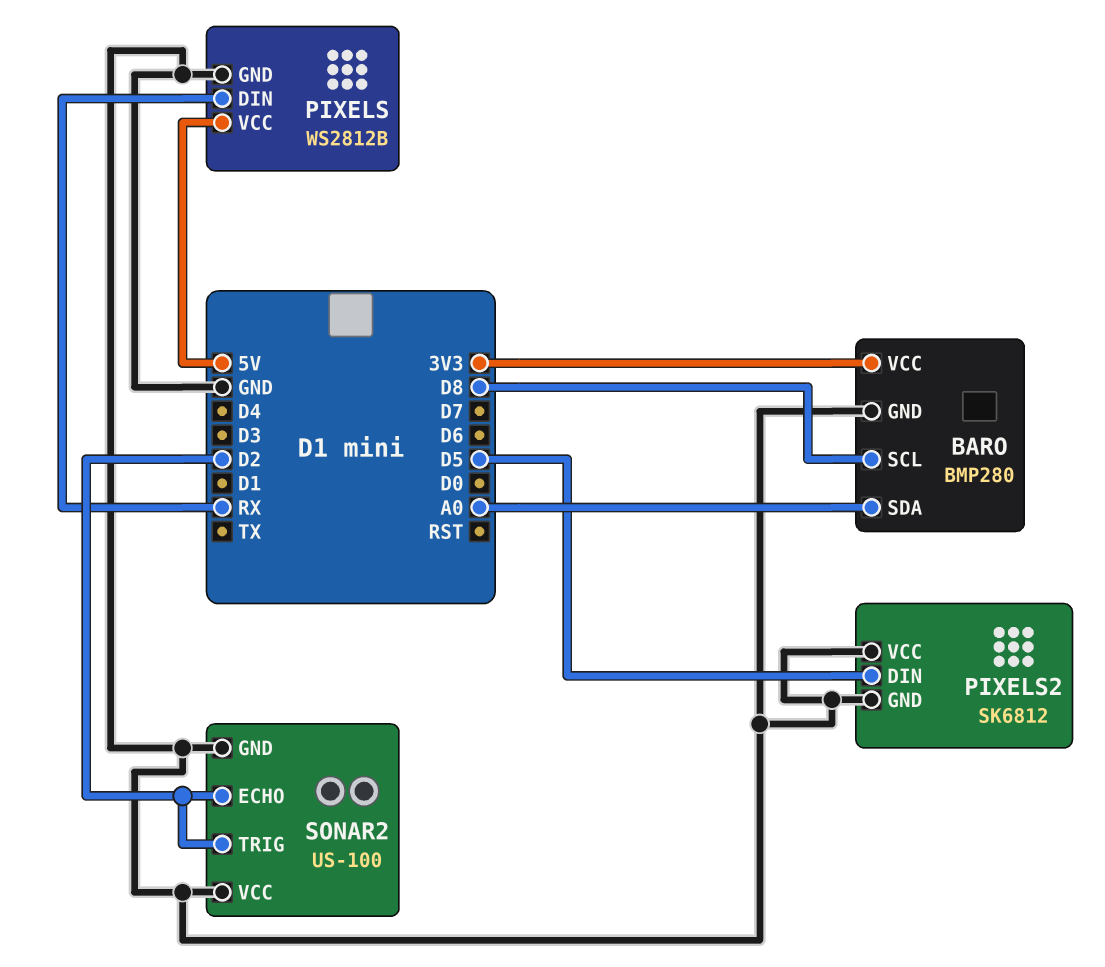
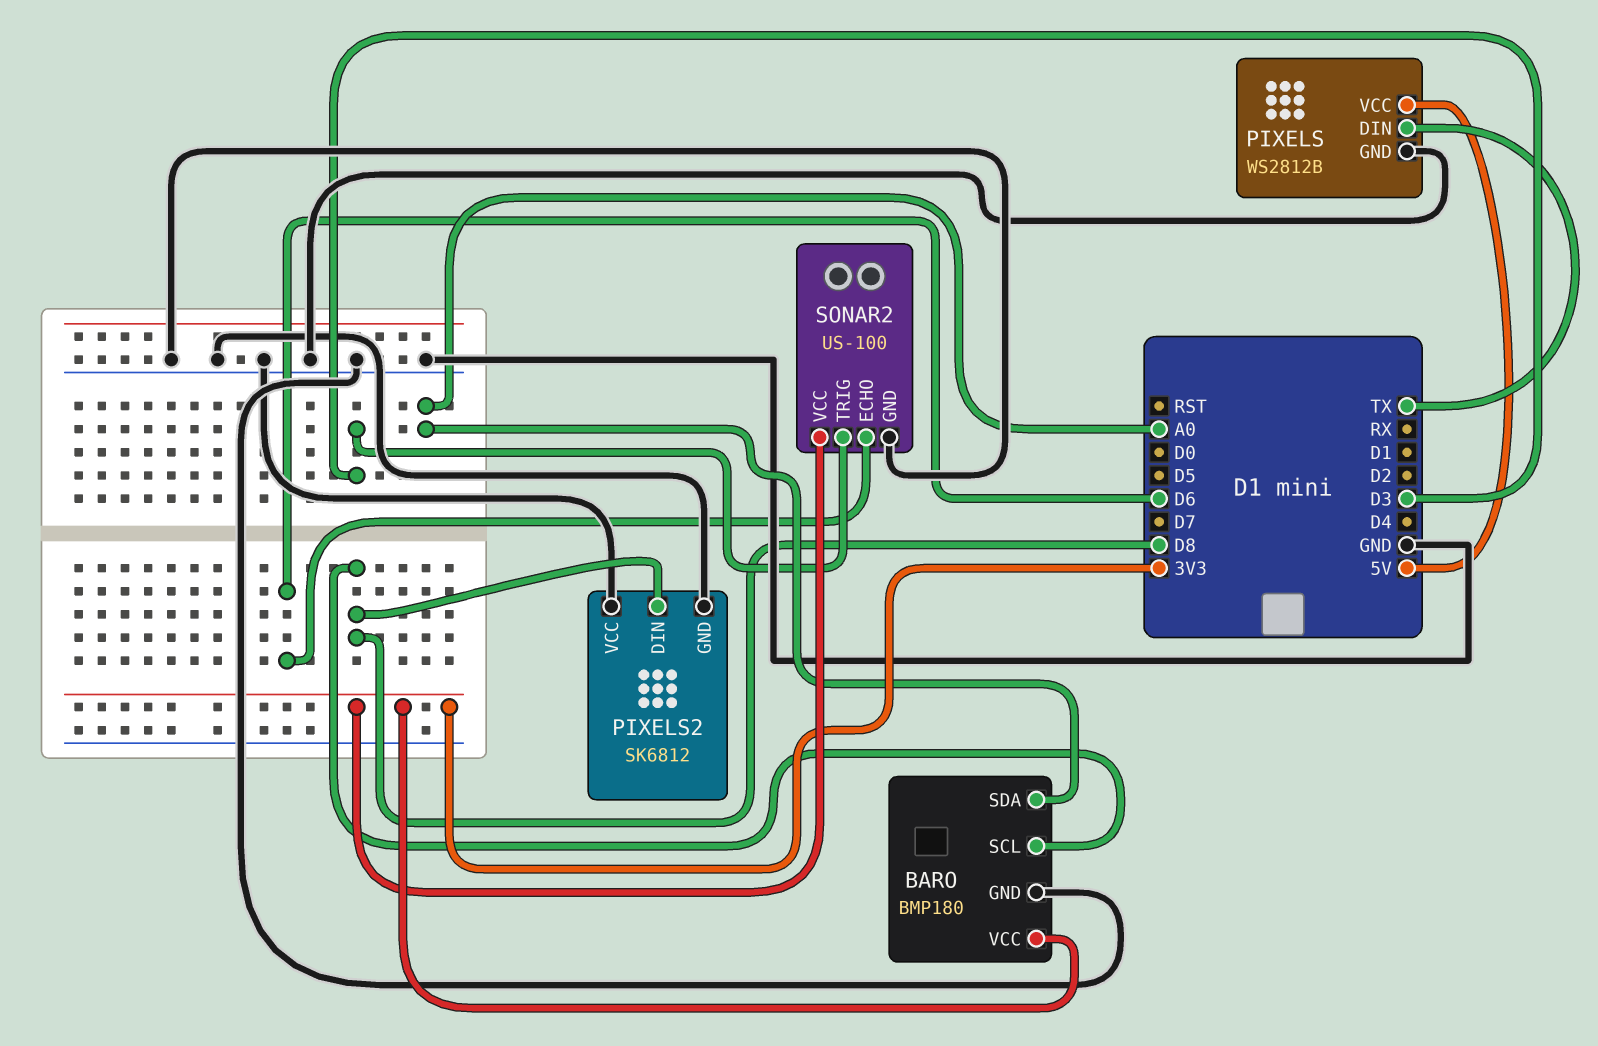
BARO: BMP280 -> BMP180
PIXELS pin DIN: RX -> TX
PIXELS2 pin DIN: D5 -> D8
SONAR2 pin ECHO: D2 -> D6
SONAR2 pin TRIG: D2 -> D3
SONAR2 pin VCC: GND -> 3V3

